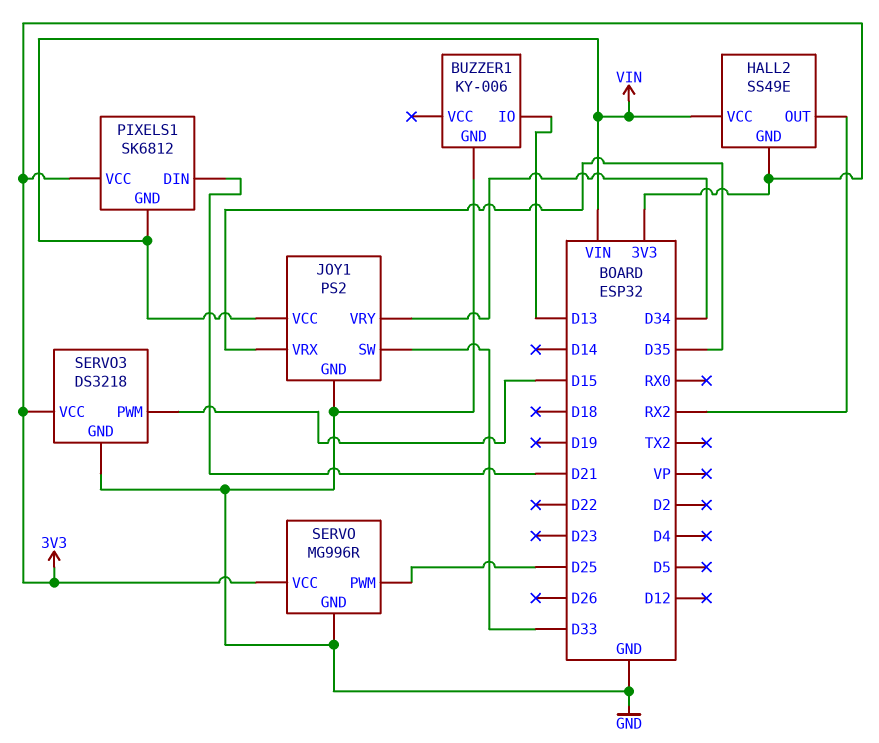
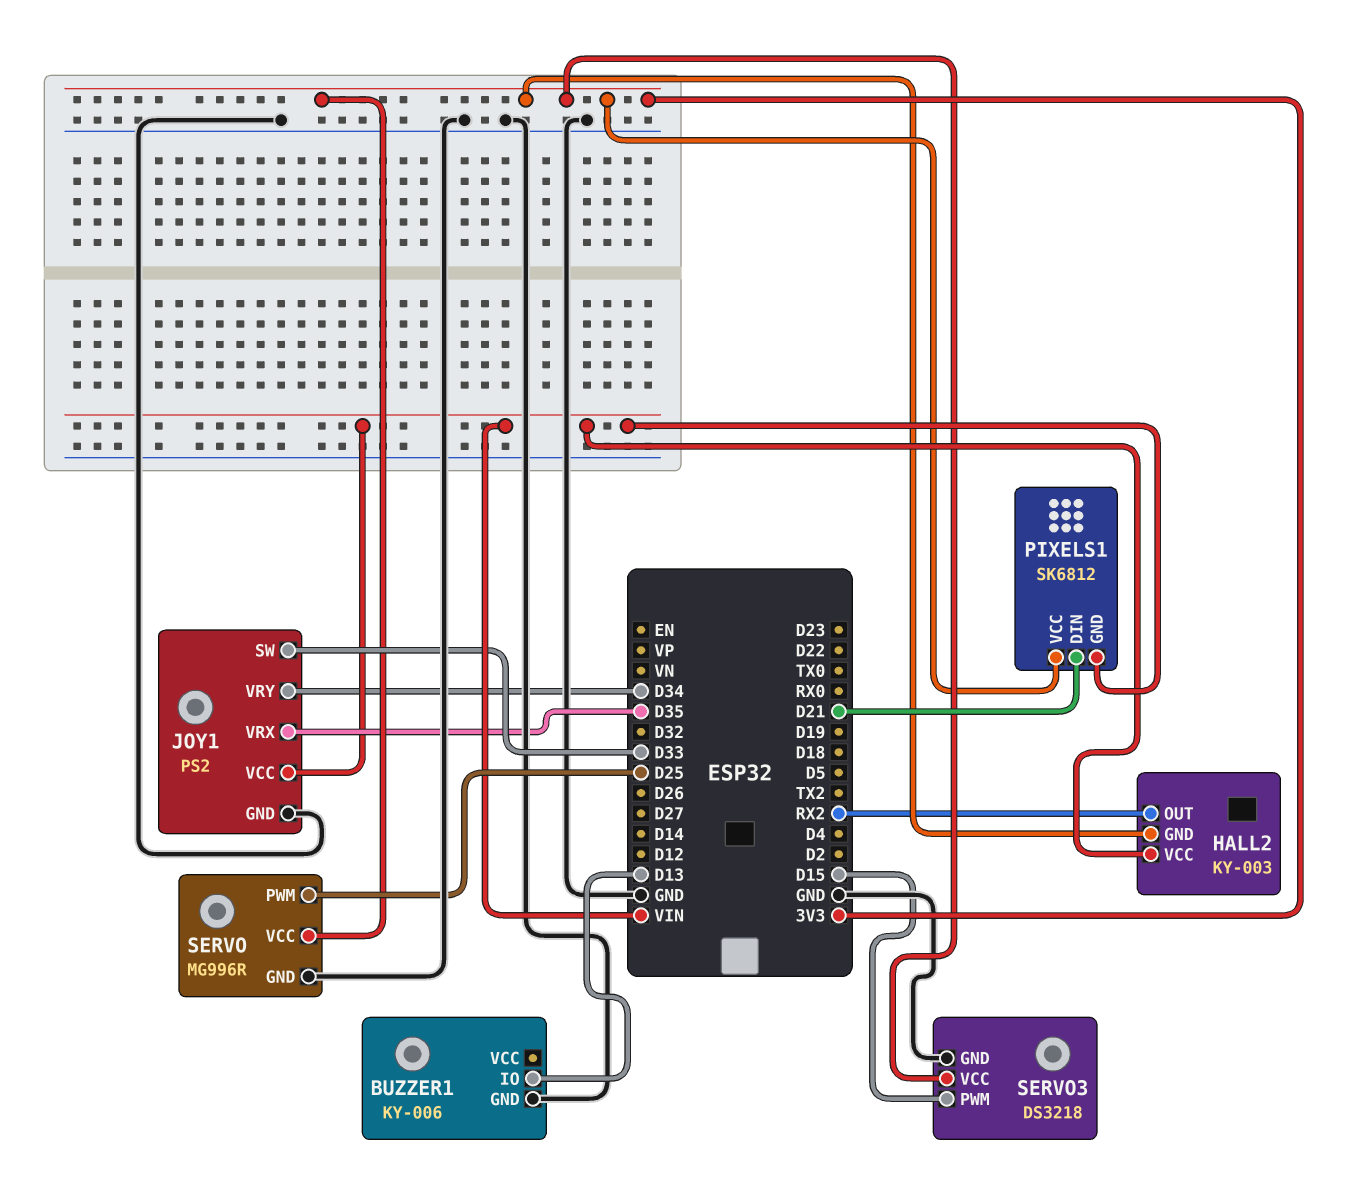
HALL2: SS49E -> KY-003

